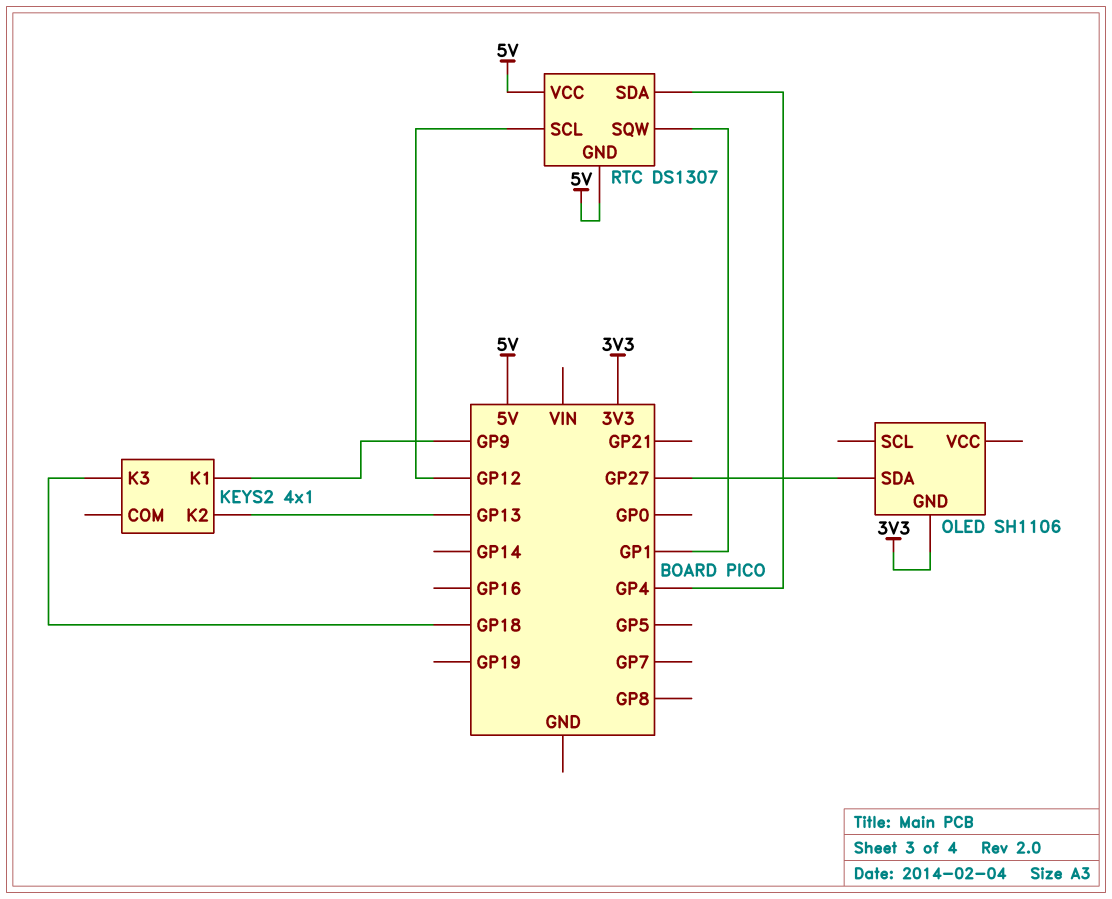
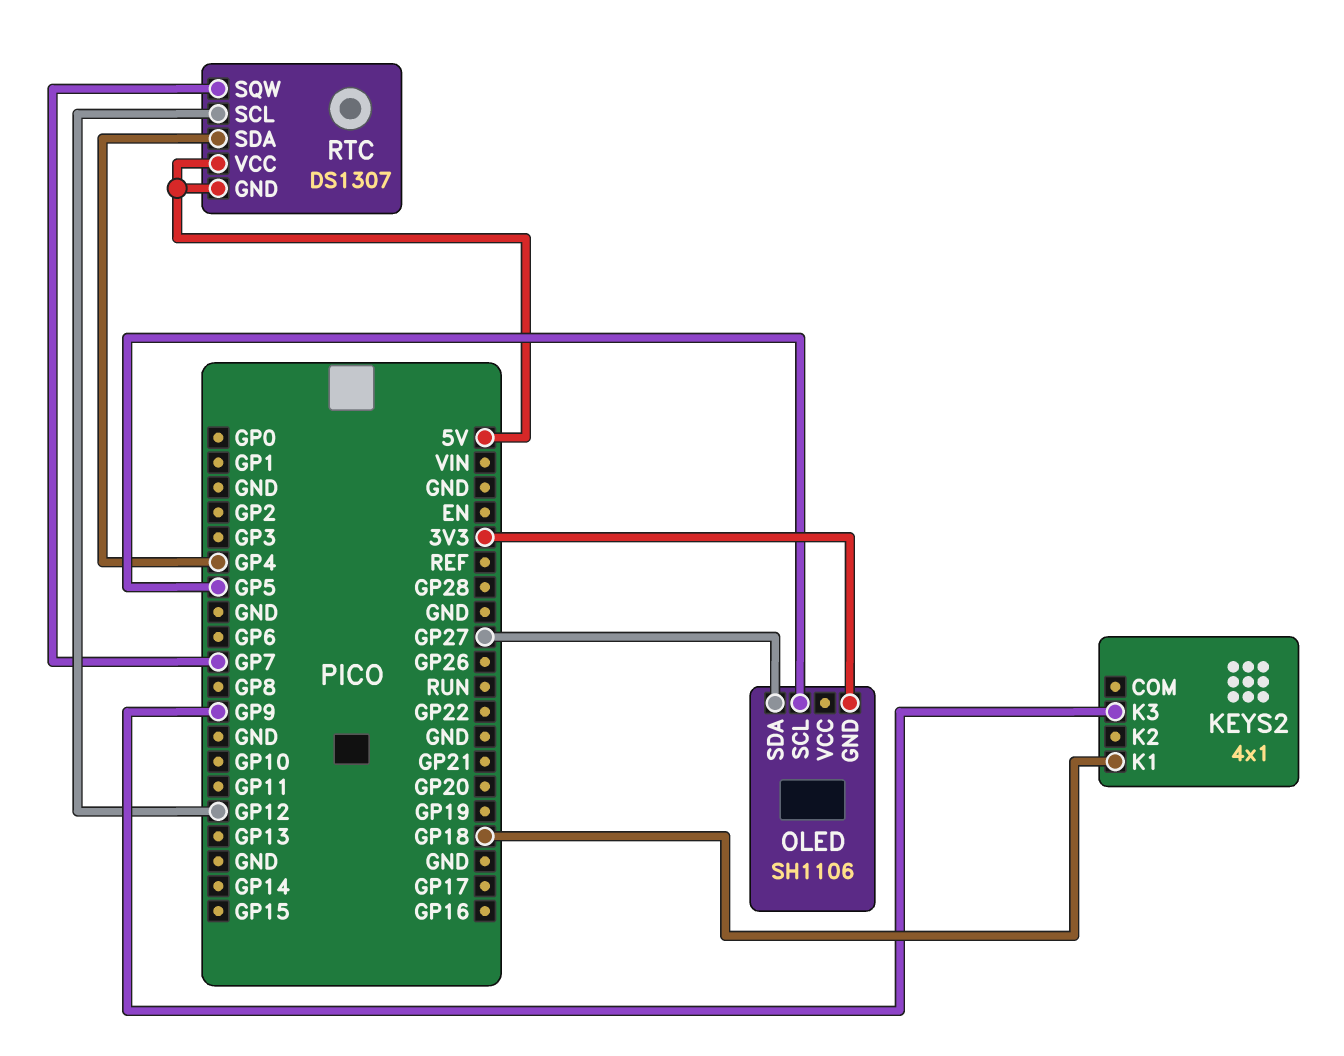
KEYS2 pin K1: GP9 -> GP18
KEYS2 pin K2: GP13 -> none
KEYS2 pin K3: GP18 -> GP9
OLED pin SCL: none -> GP5
RTC pin SQW: GP1 -> GP7

